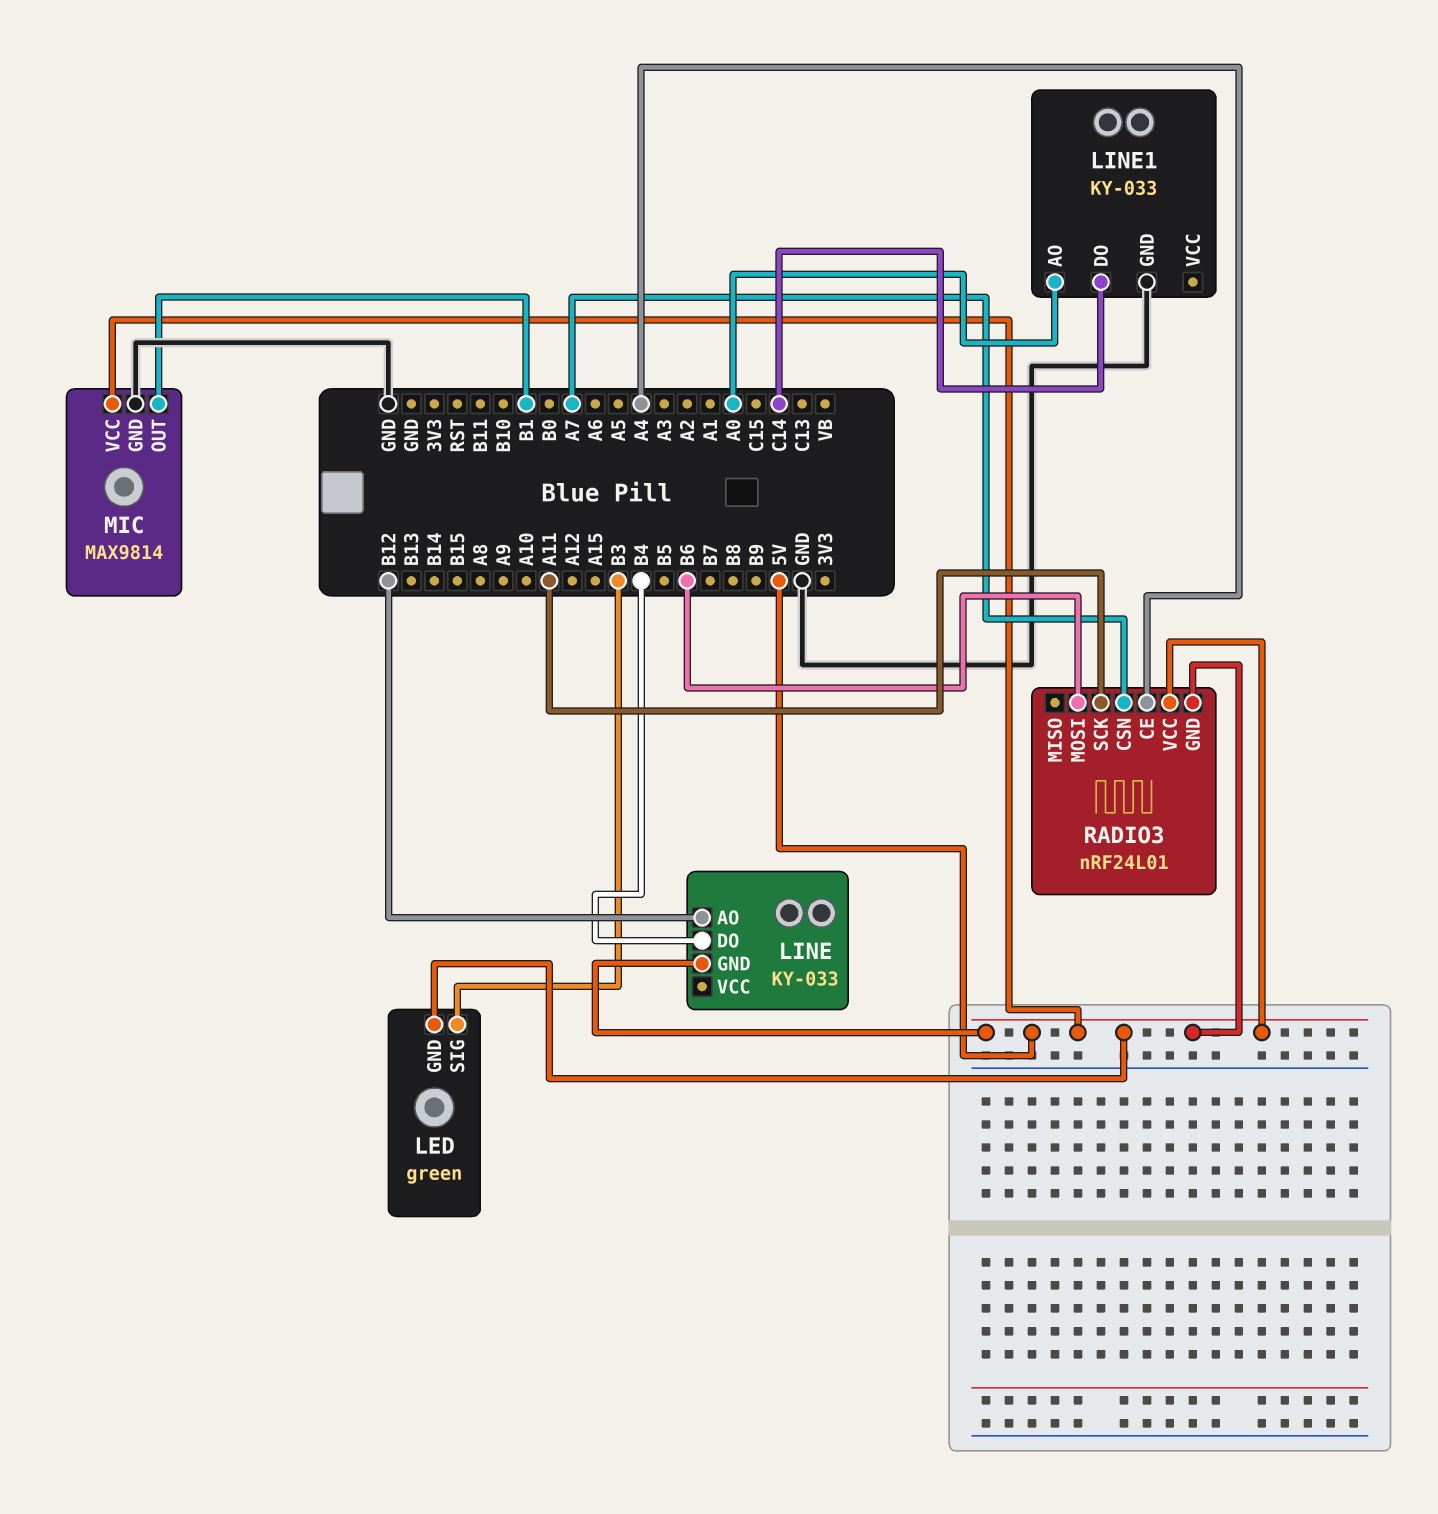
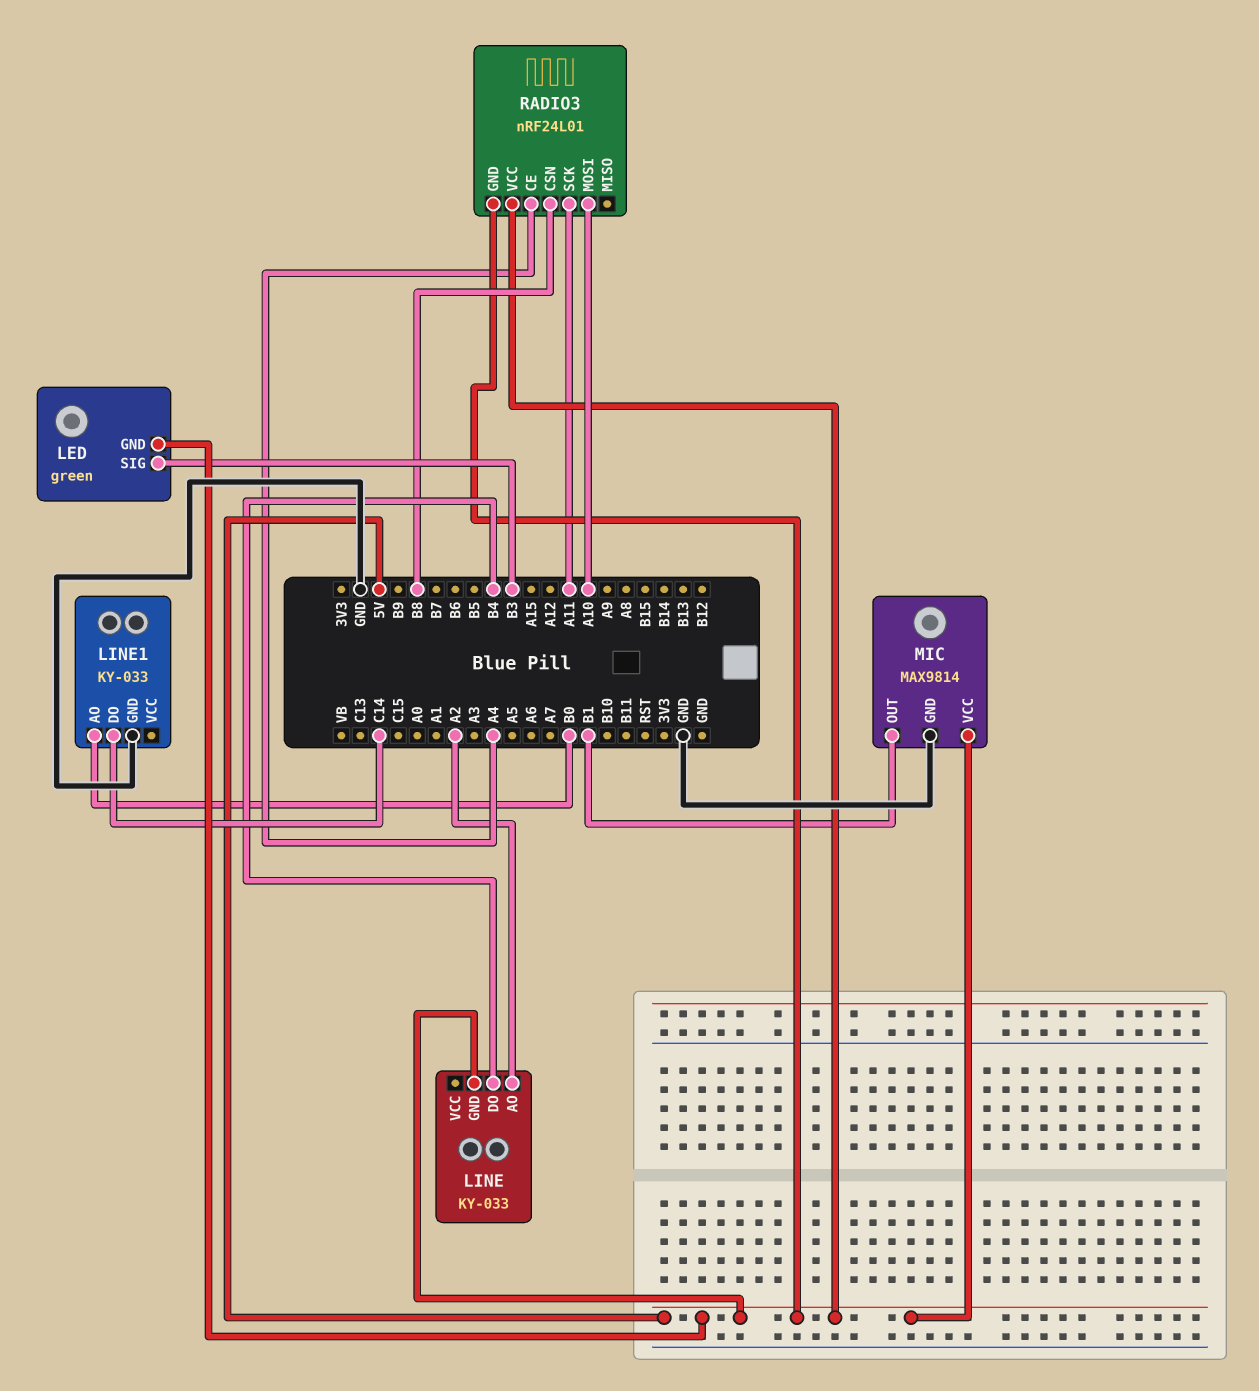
LINE pin AO: B12 -> A2
LINE1 pin AO: A0 -> B0
RADIO3 pin CSN: A7 -> B8
RADIO3 pin MOSI: B6 -> A10

